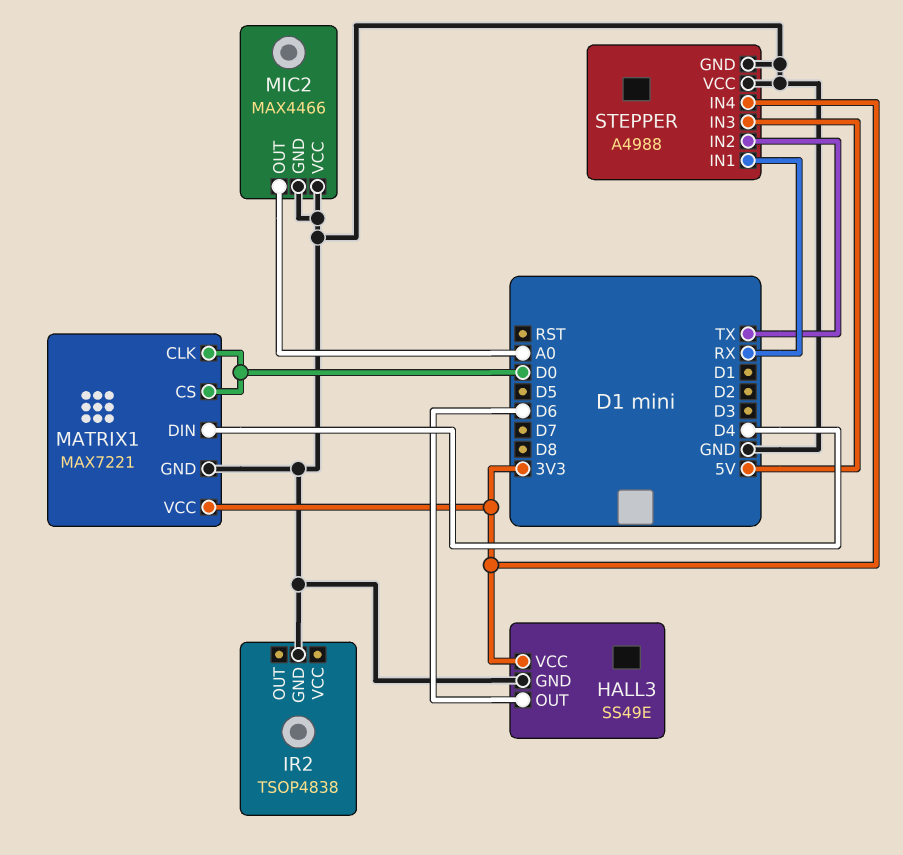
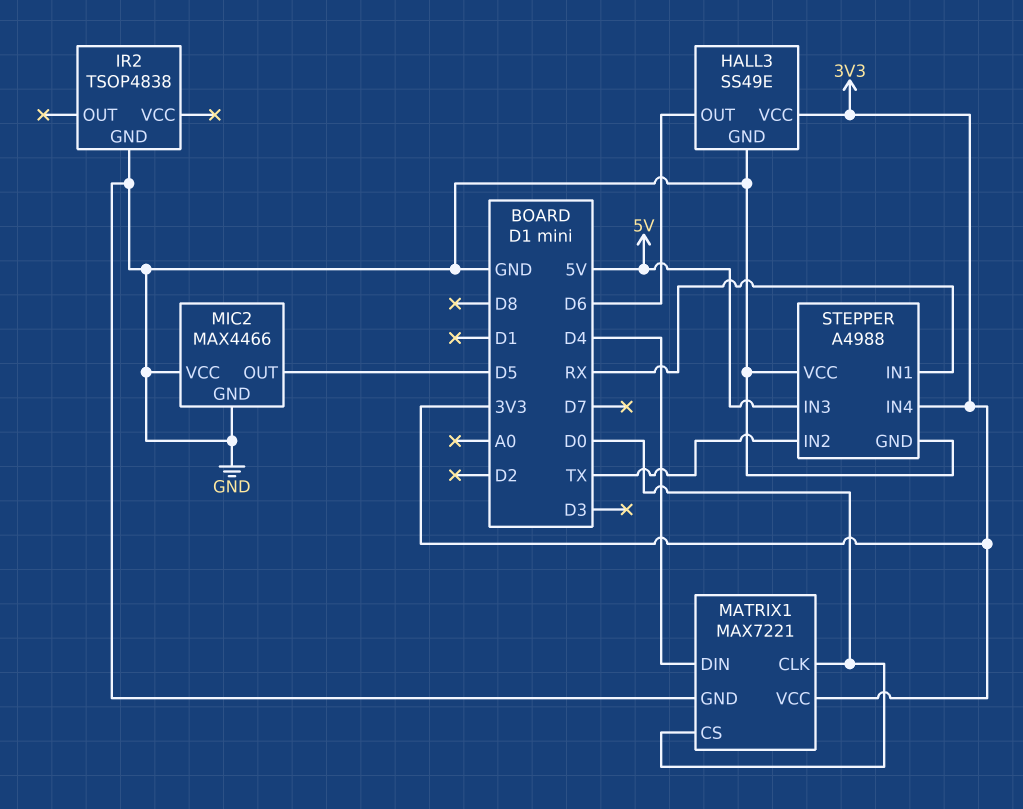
MIC2 pin OUT: A0 -> D5

